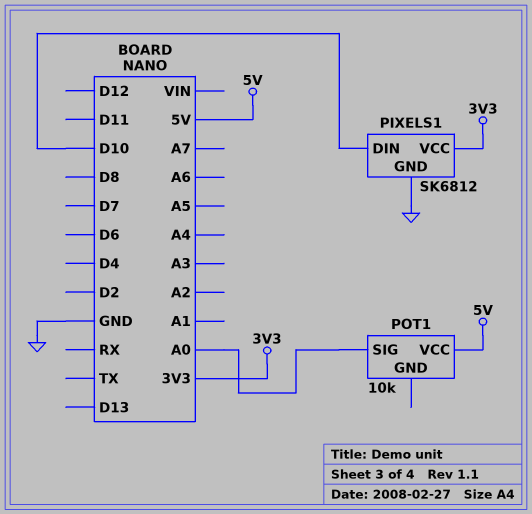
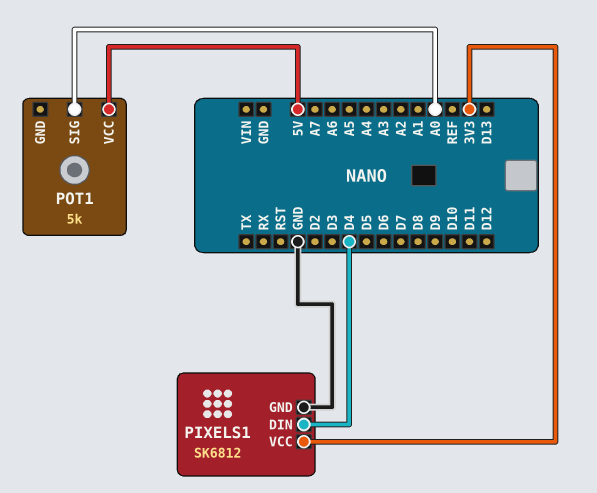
PIXELS1 pin DIN: D10 -> D4
POT1: 10k -> 5k

